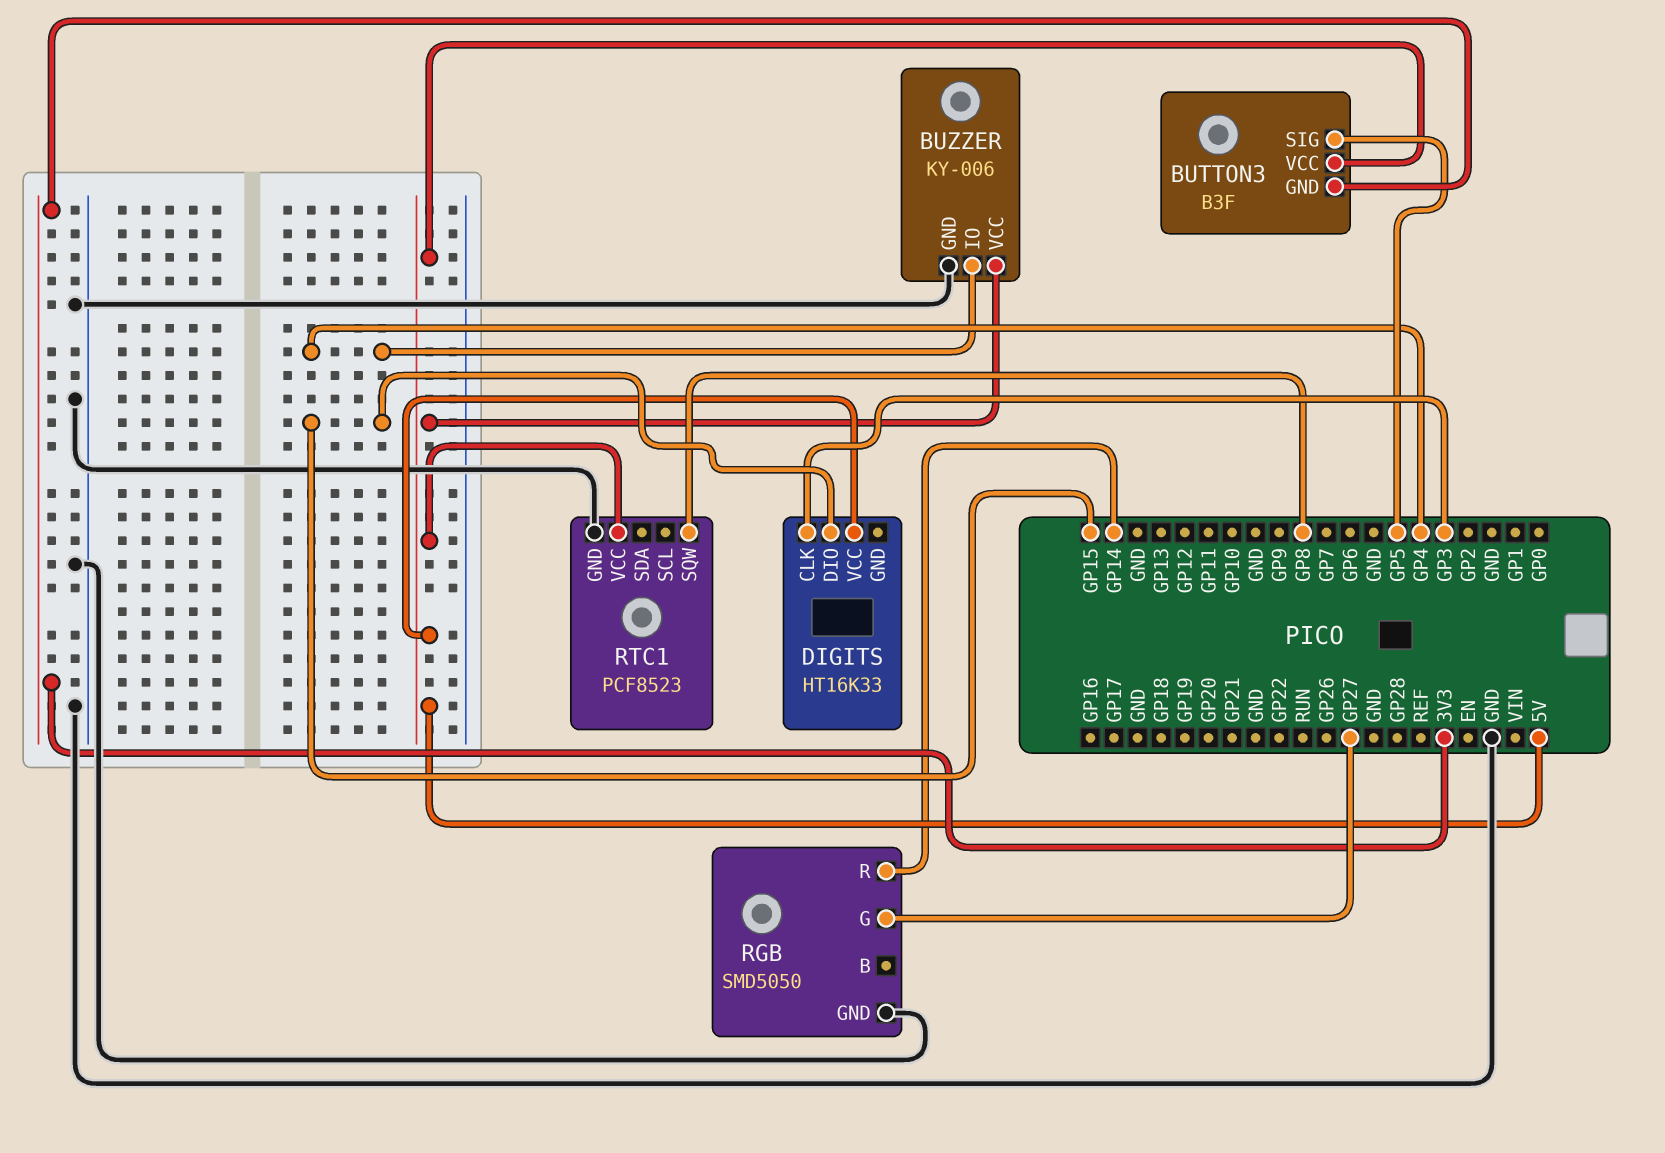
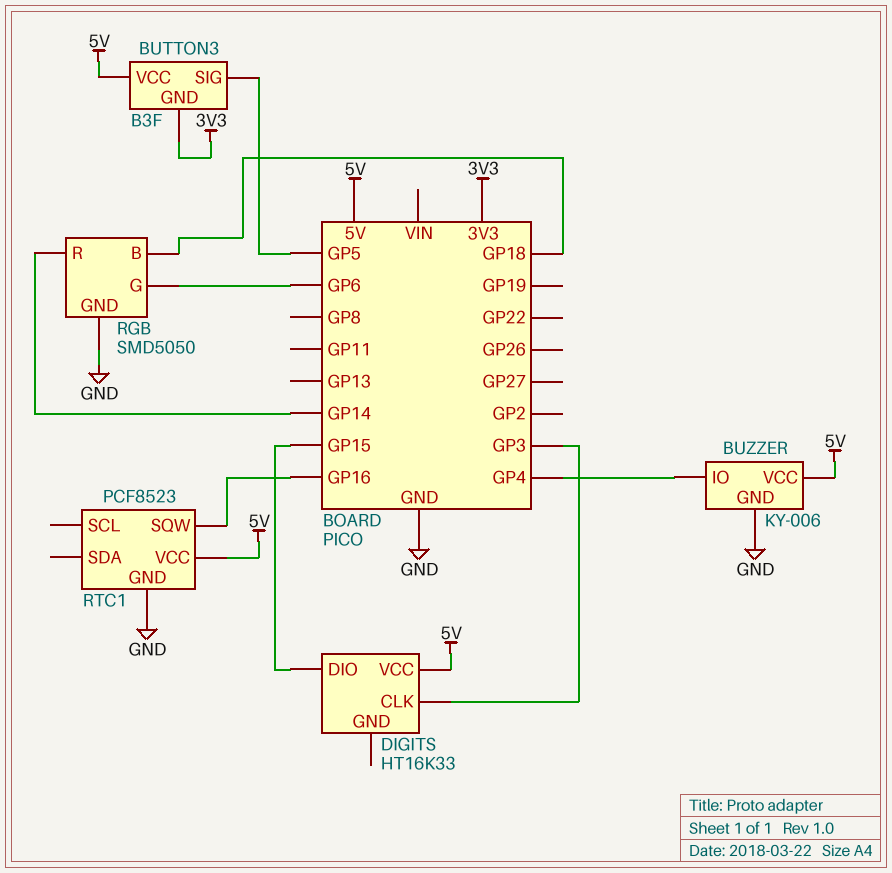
RGB pin B: none -> GP18
RGB pin G: GP27 -> GP6
RTC1 pin SQW: GP8 -> GP16

